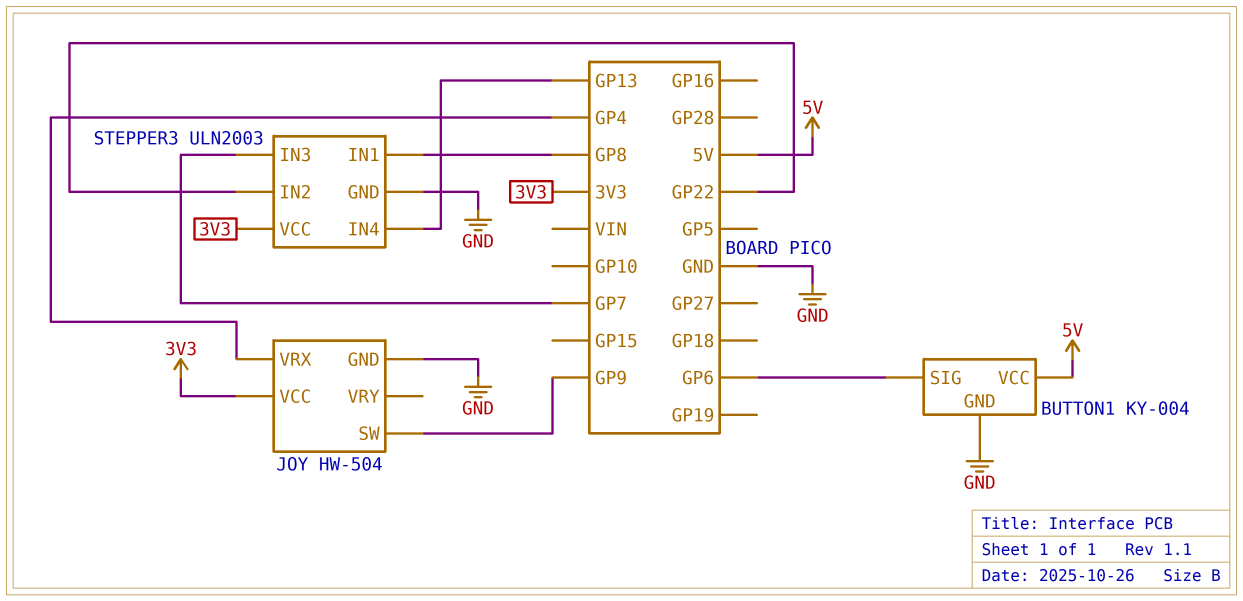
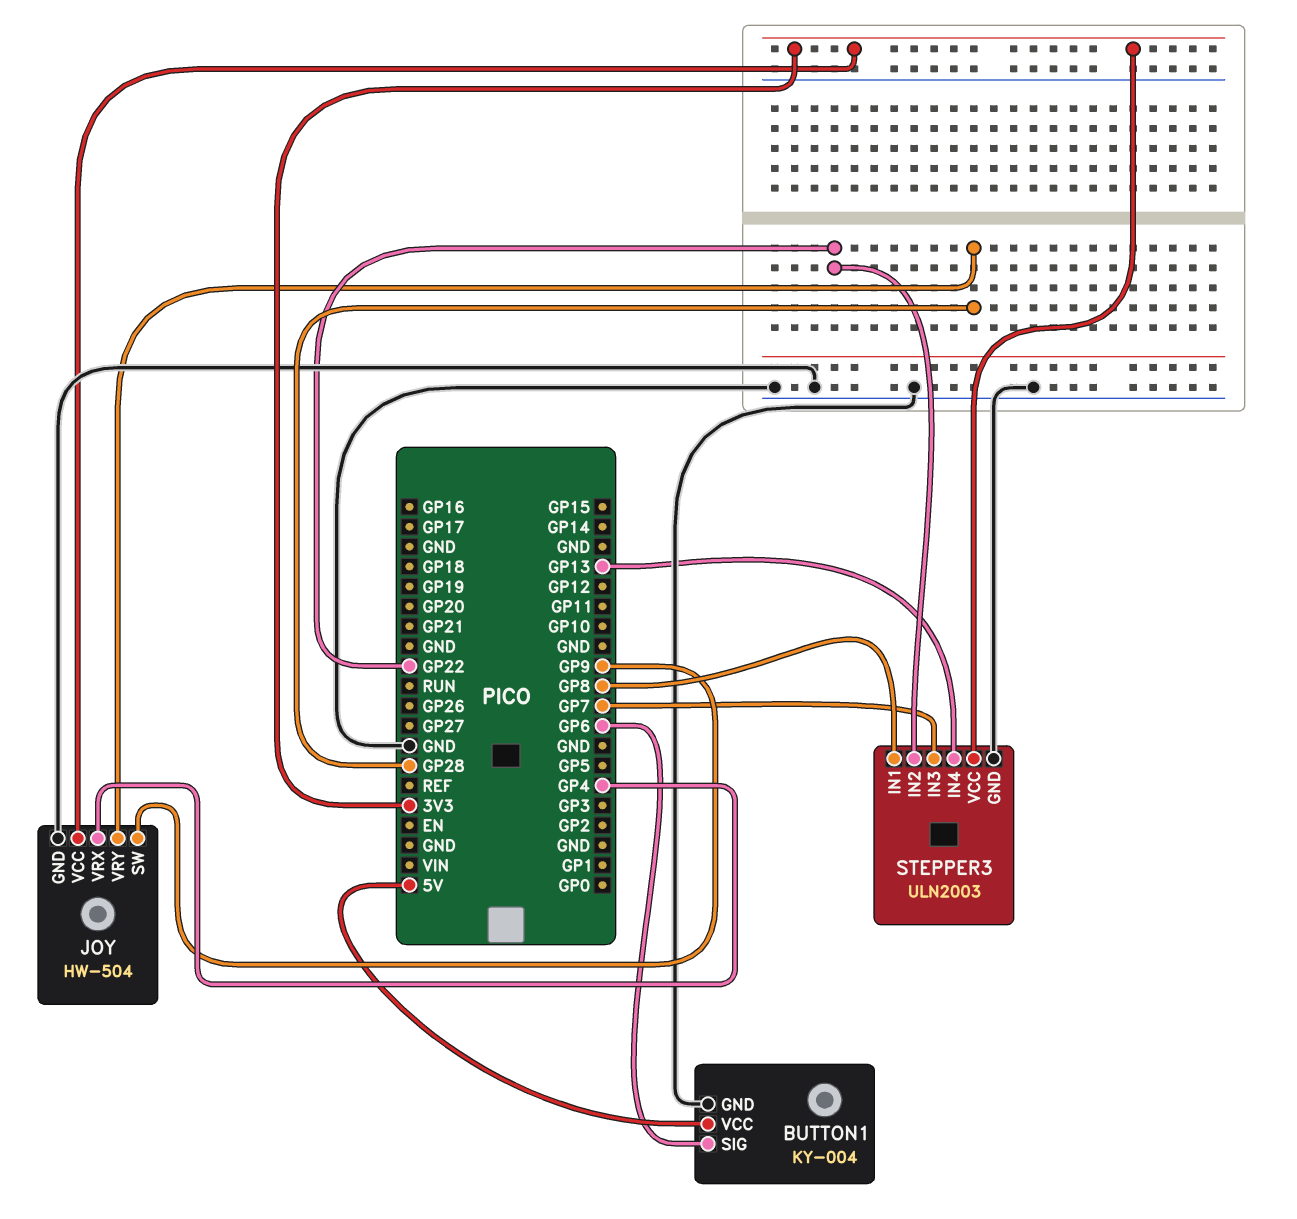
JOY pin VRY: none -> GP28

